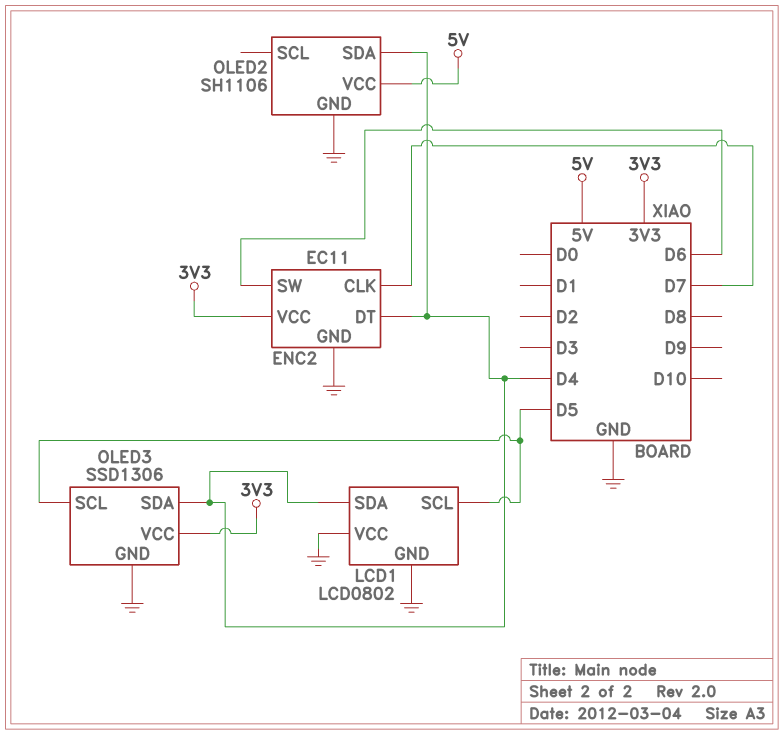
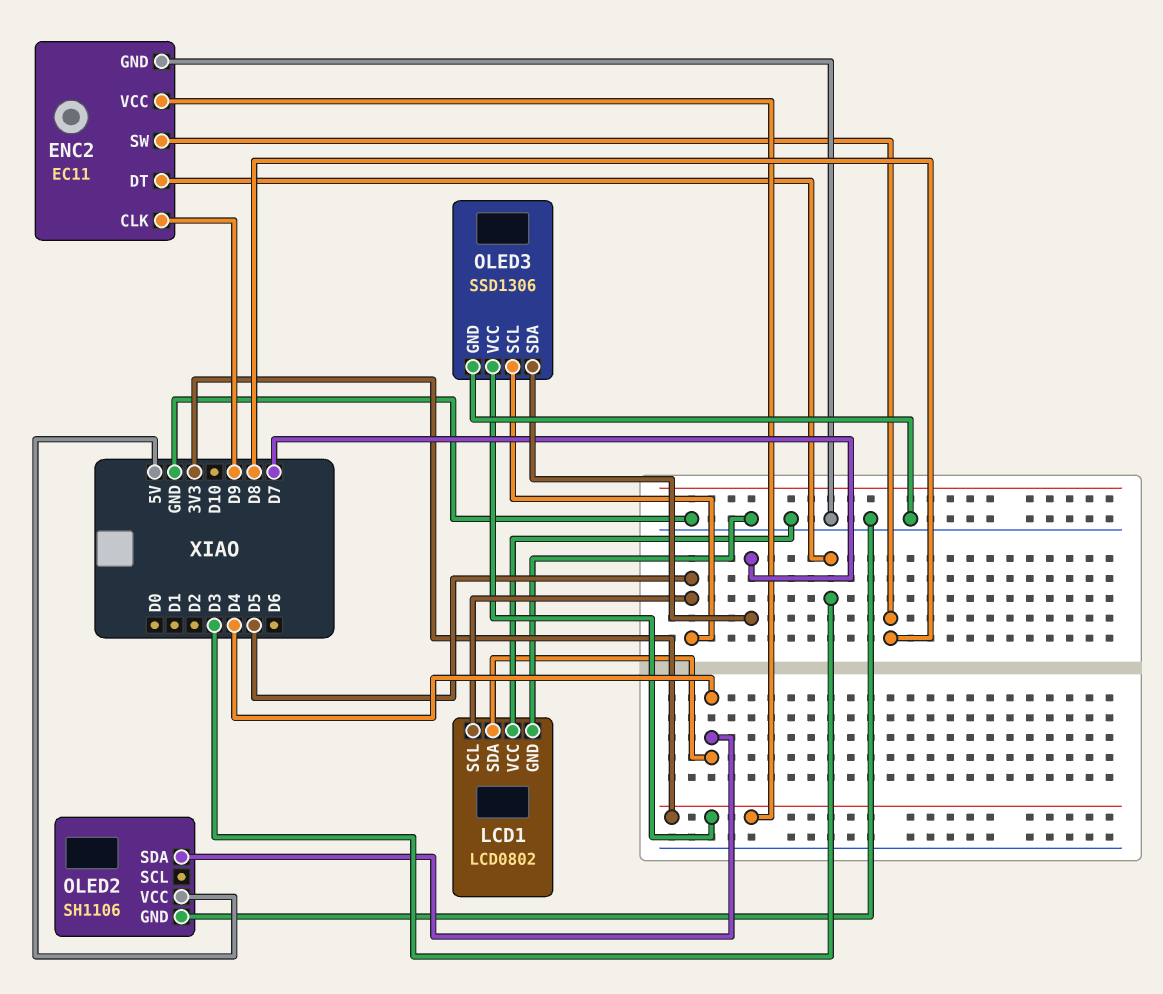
ENC2 pin CLK: D7 -> D9
ENC2 pin DT: D4 -> D3
ENC2 pin SW: D6 -> D8
OLED3 pin SDA: D4 -> D7

